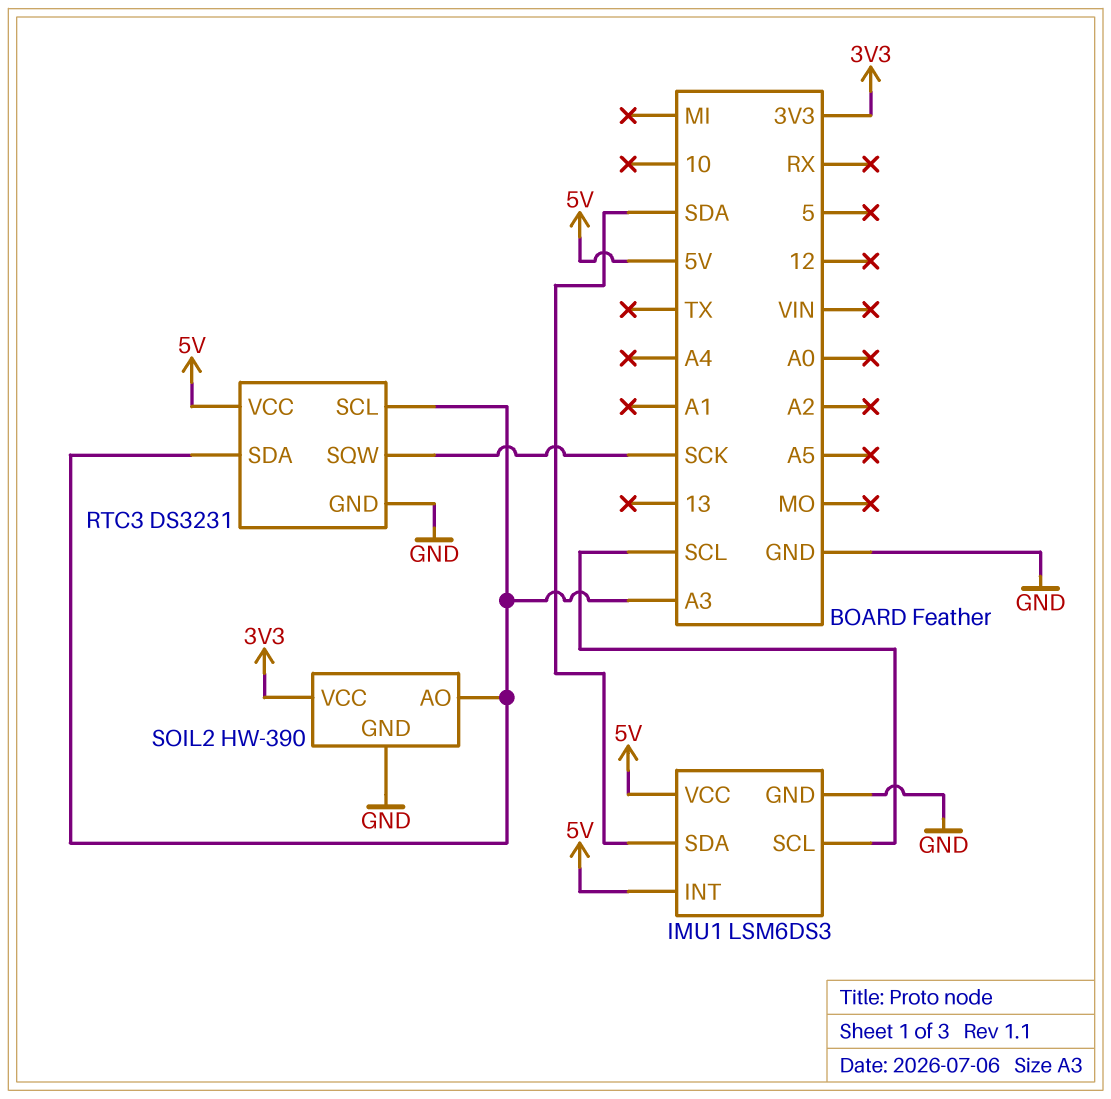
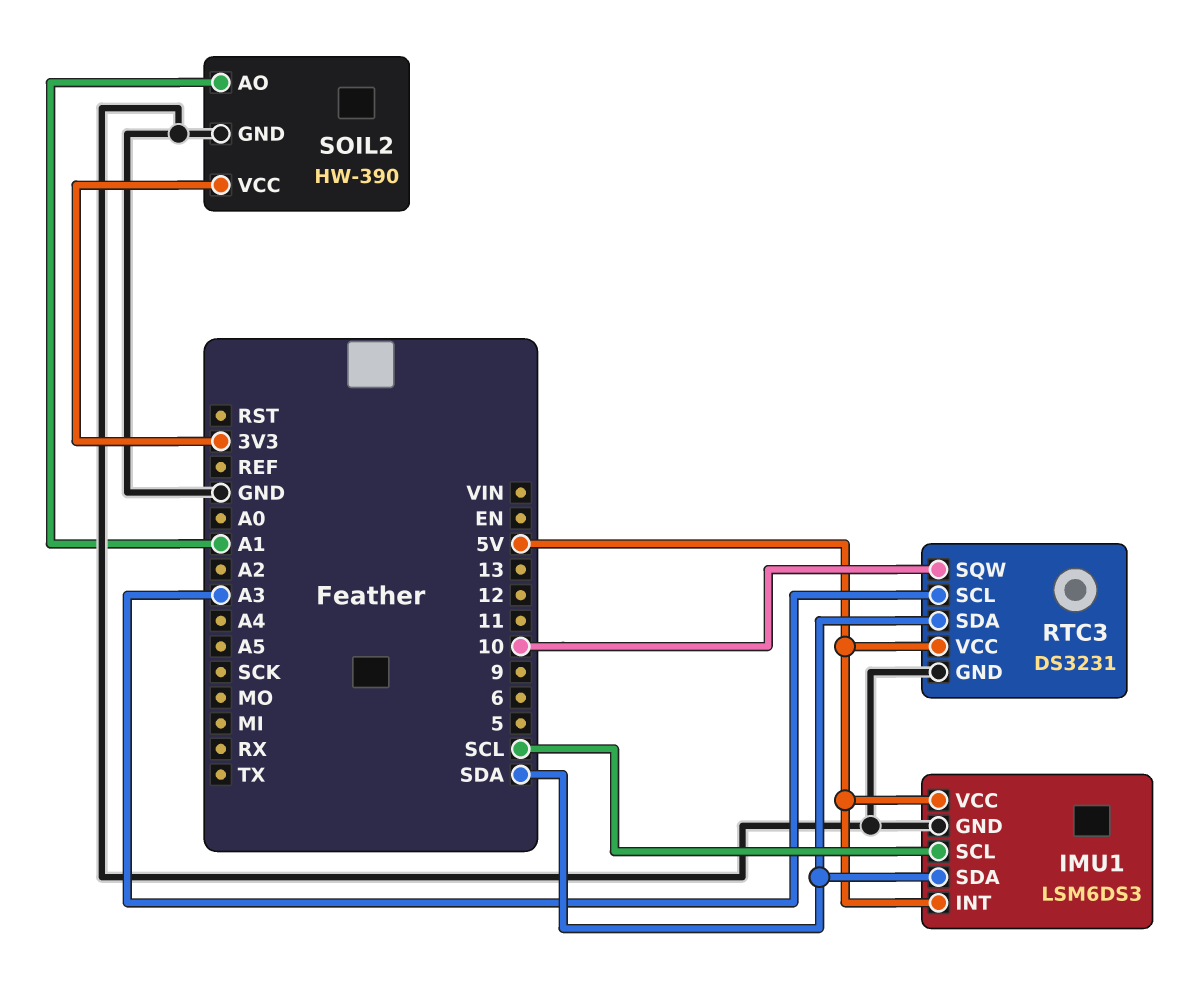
RTC3 pin SDA: A3 -> SDA
RTC3 pin SQW: SCK -> 10
SOIL2 pin AO: A3 -> A1

